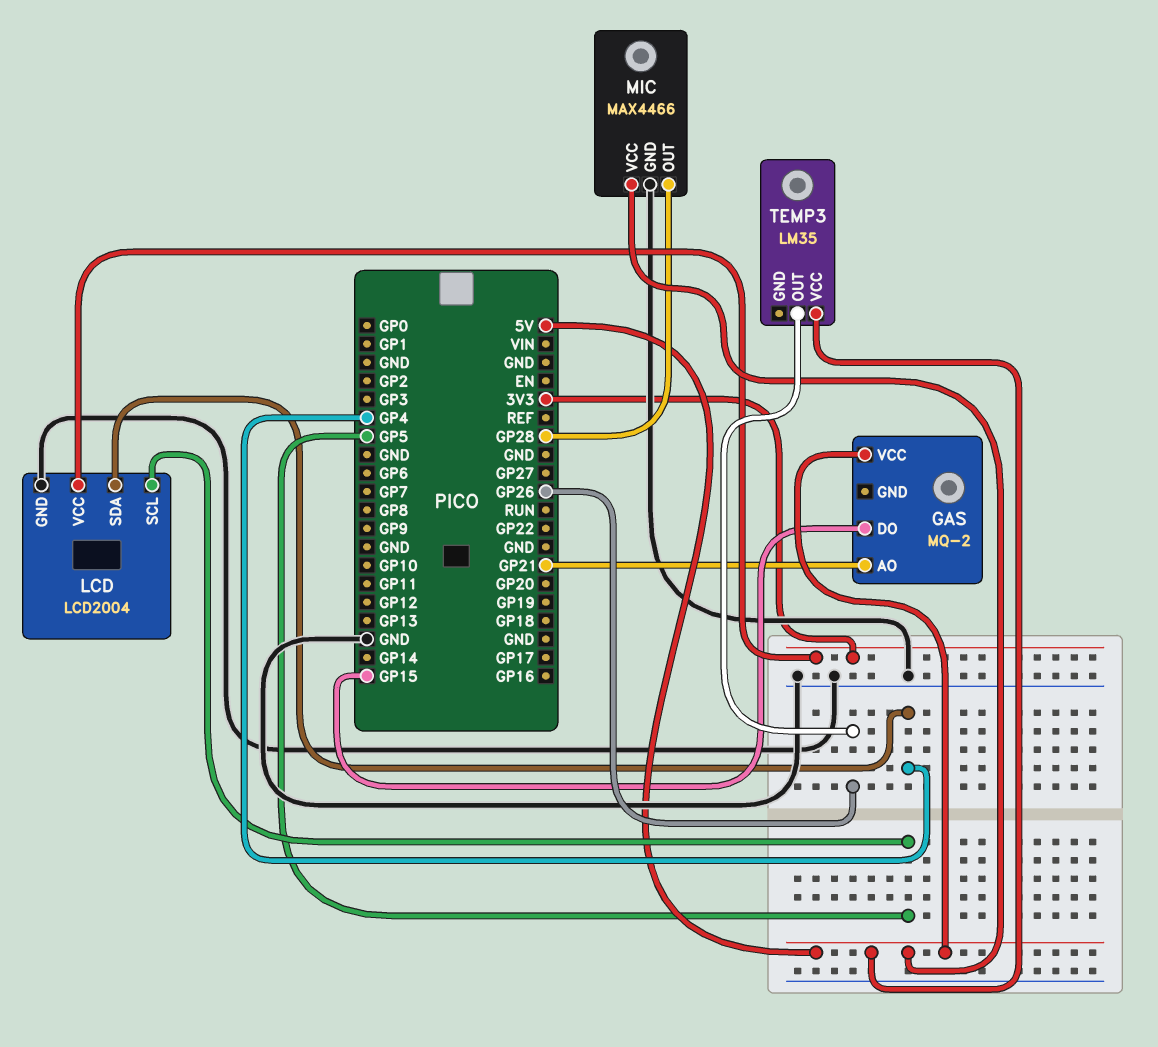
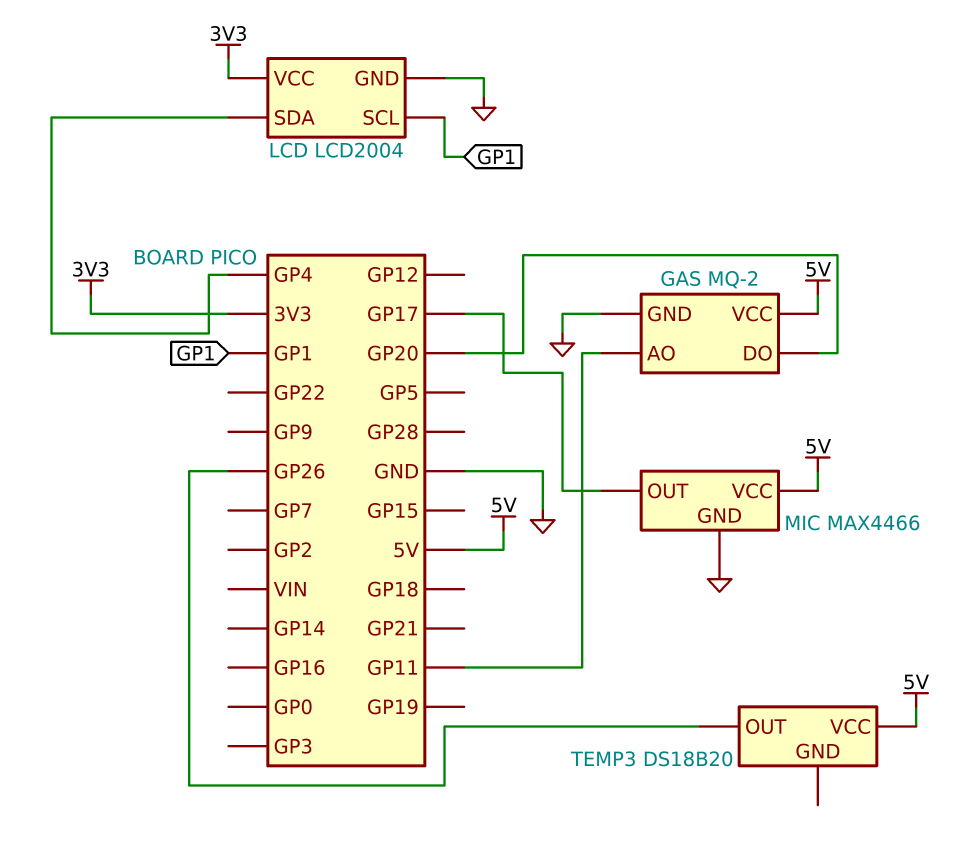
GAS pin AO: GP21 -> GP11
GAS pin DO: GP15 -> GP20
GAS pin GND: none -> GND
LCD pin SCL: GP5 -> GP1
MIC pin OUT: GP28 -> GP17
TEMP3: LM35 -> DS18B20

